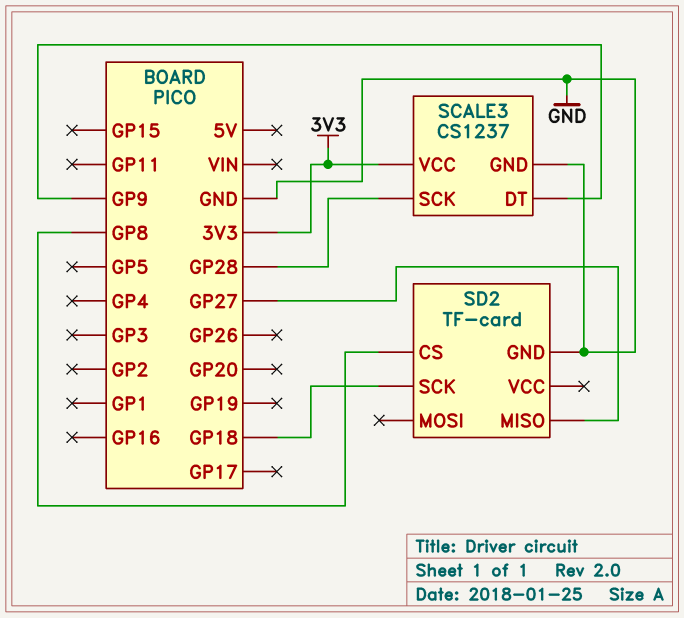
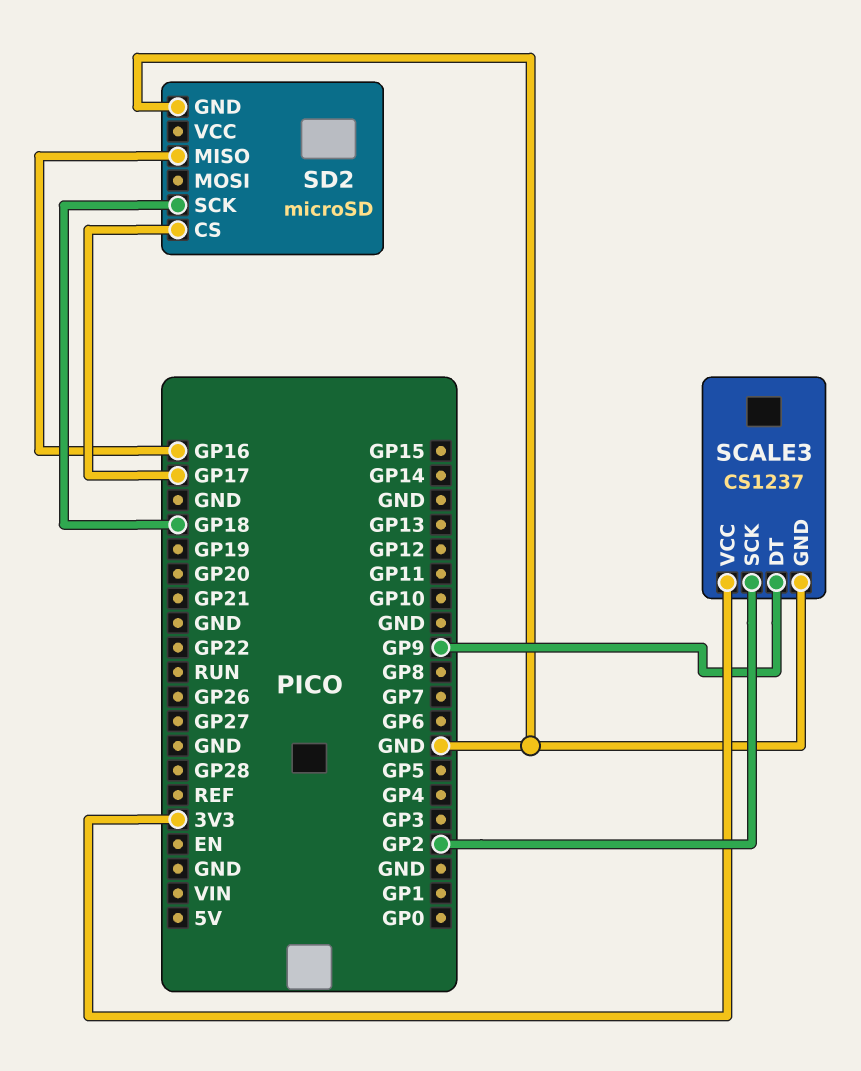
SCALE3 pin SCK: GP28 -> GP2
SD2: TF-card -> microSD
SD2 pin CS: GP8 -> GP17
SD2 pin MISO: GP27 -> GP16

